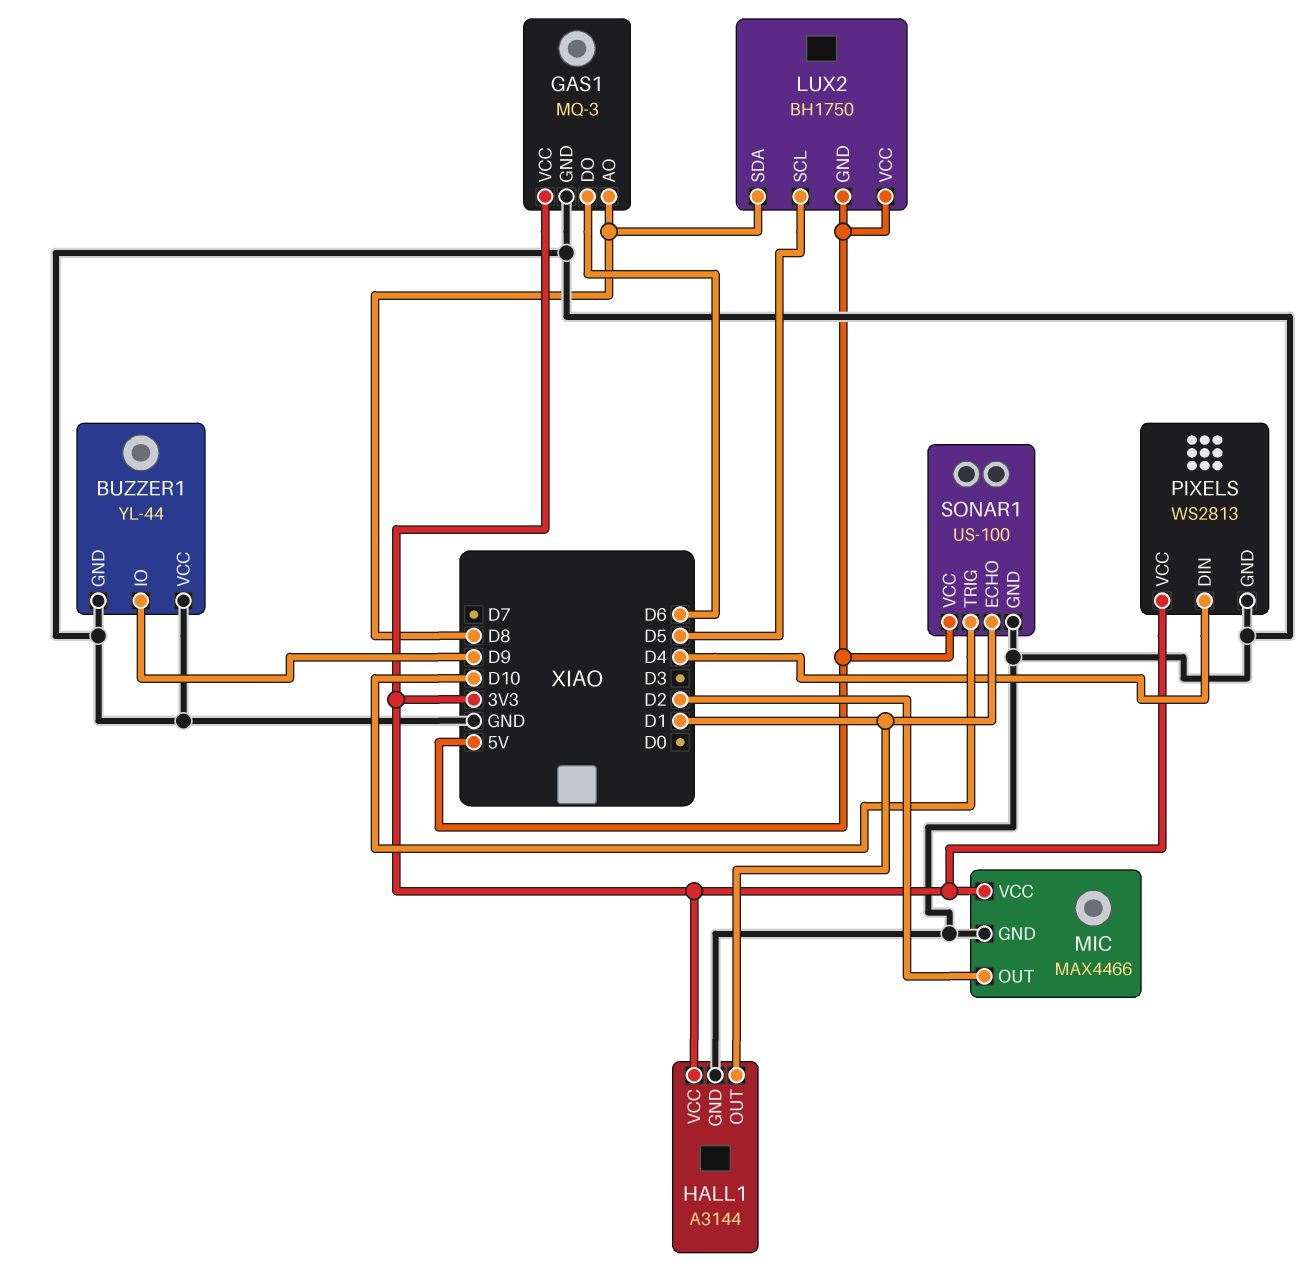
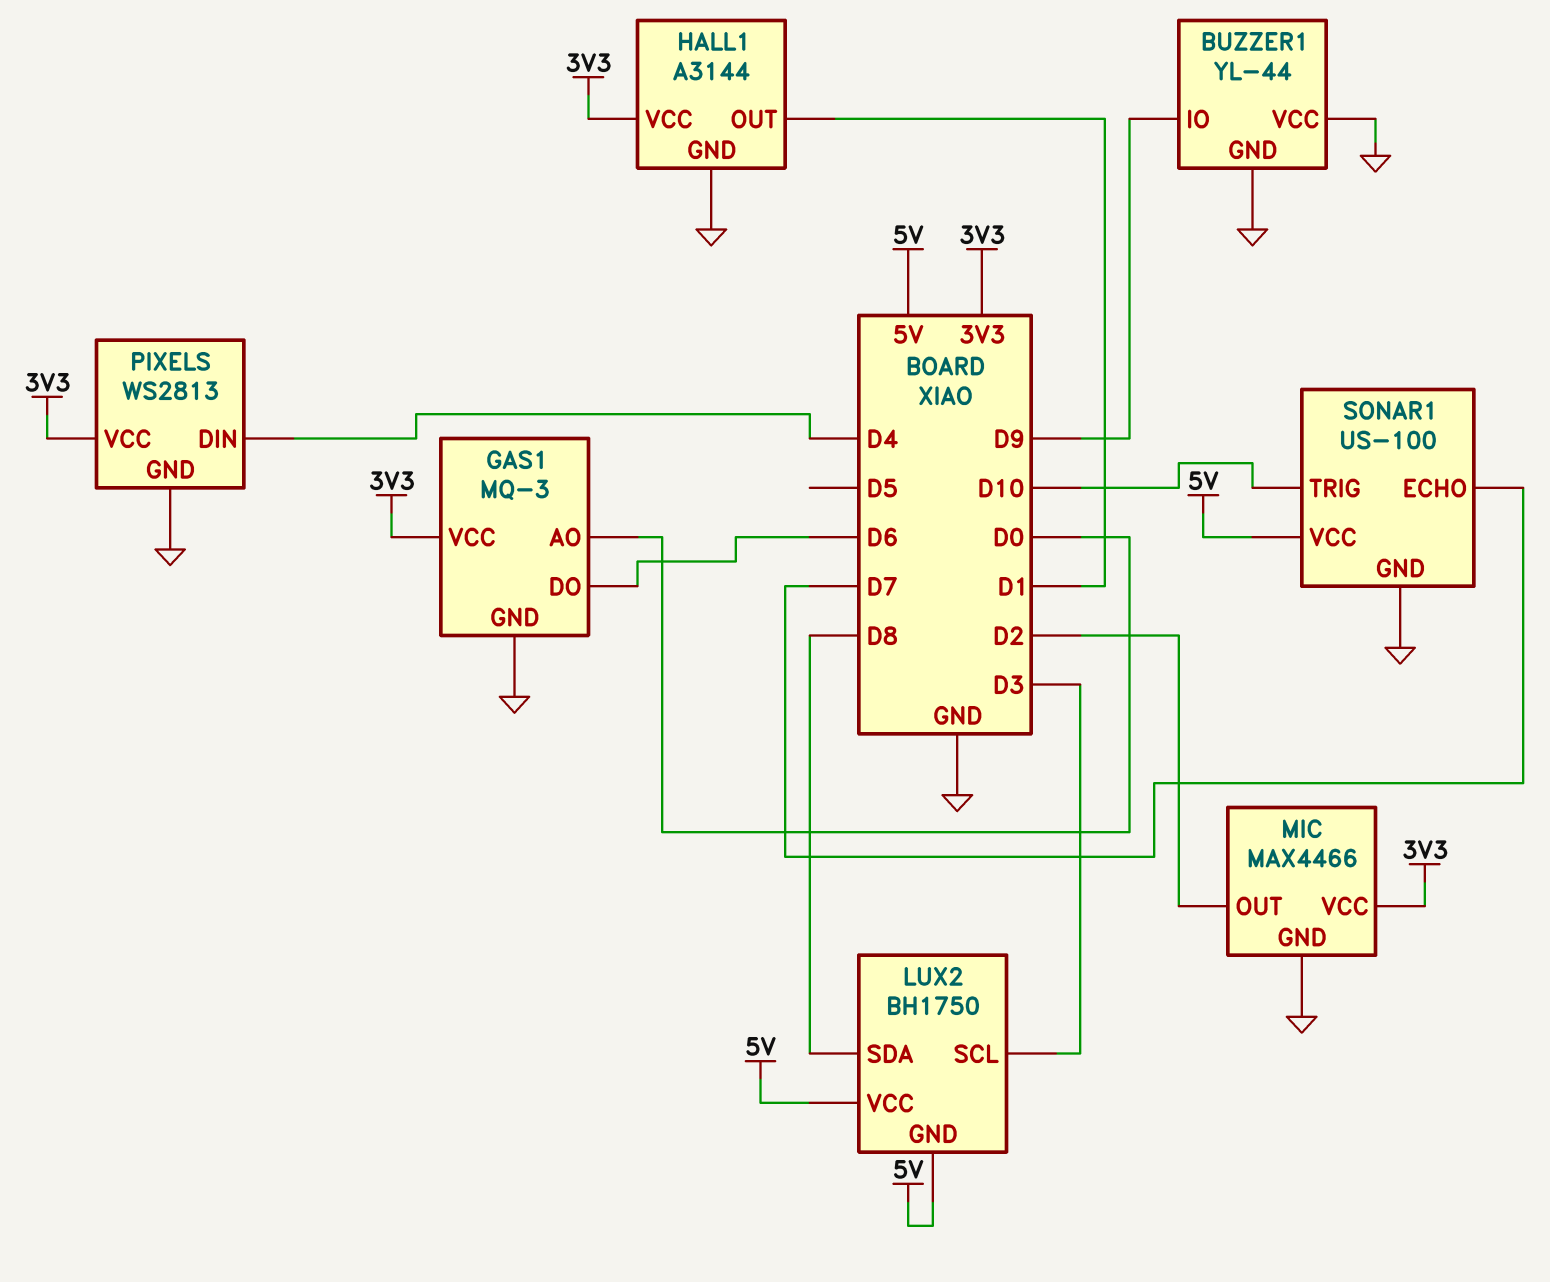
GAS1 pin AO: D8 -> D0
LUX2 pin SCL: D5 -> D3
SONAR1 pin ECHO: D1 -> D7

